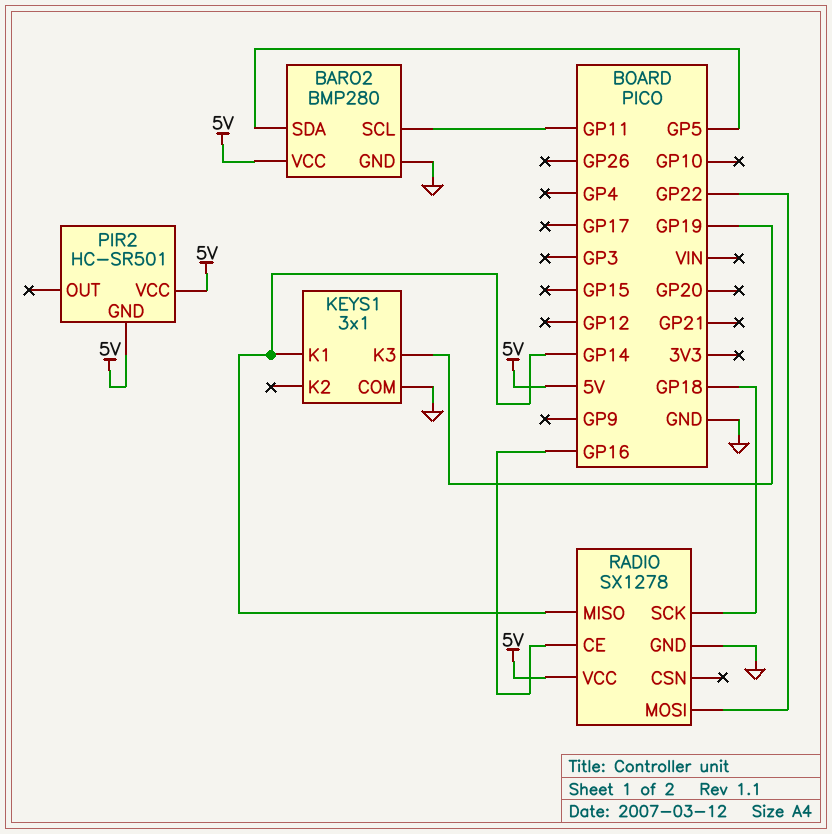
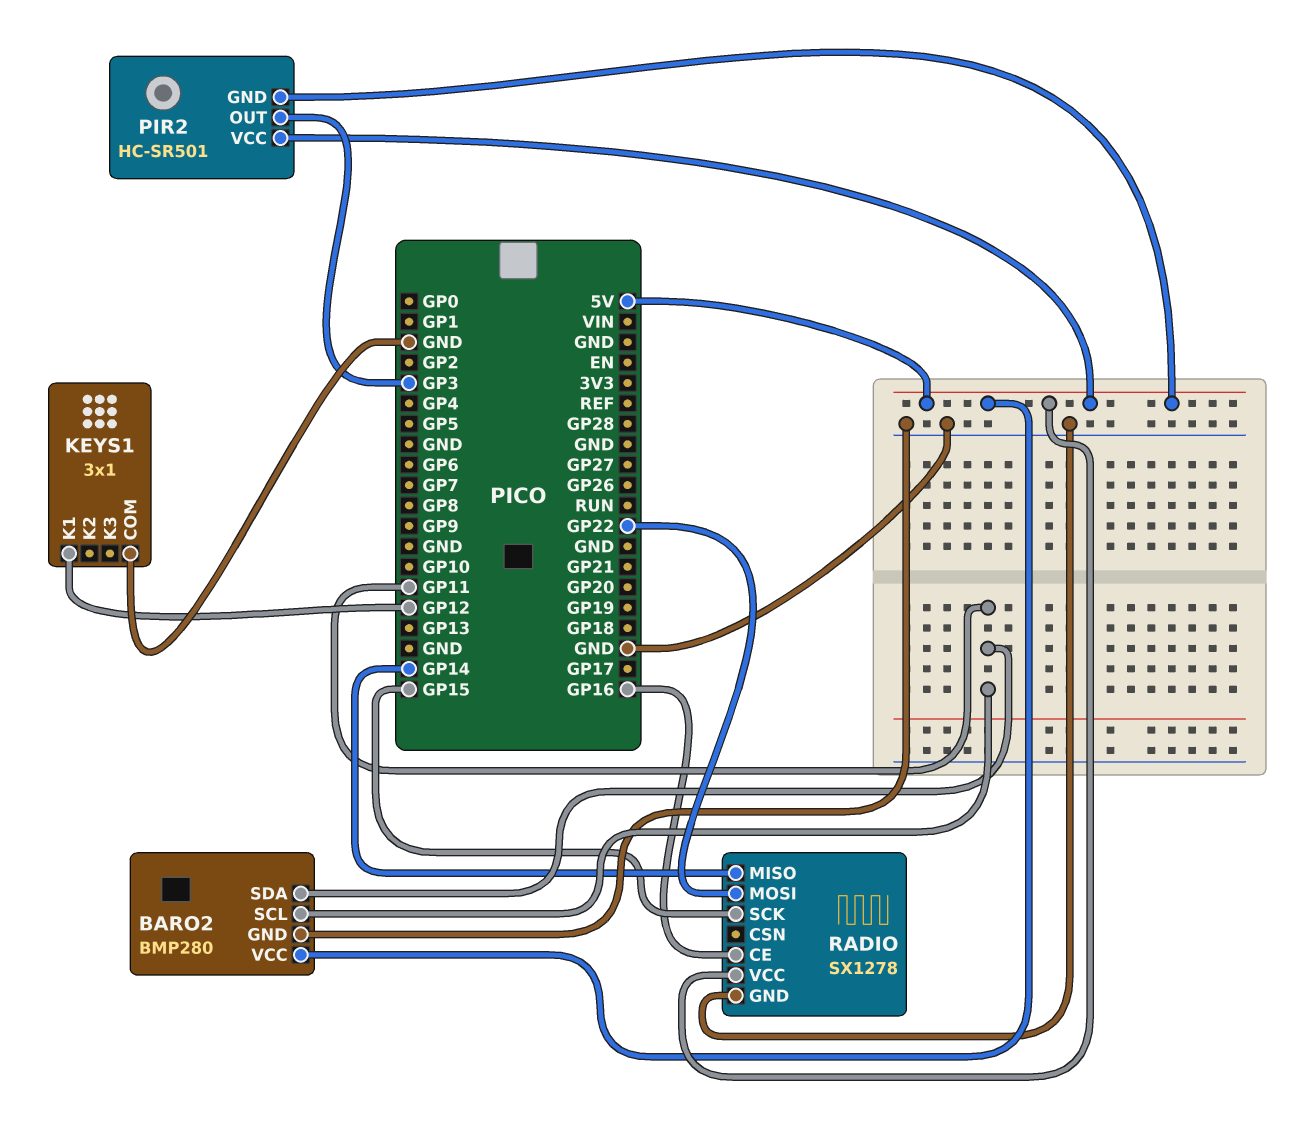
BARO2 pin SDA: GP5 -> GP11
KEYS1 pin K1: GP14 -> GP12
KEYS1 pin K3: GP19 -> none
PIR2 pin OUT: none -> GP3
RADIO pin SCK: GP18 -> GP15

